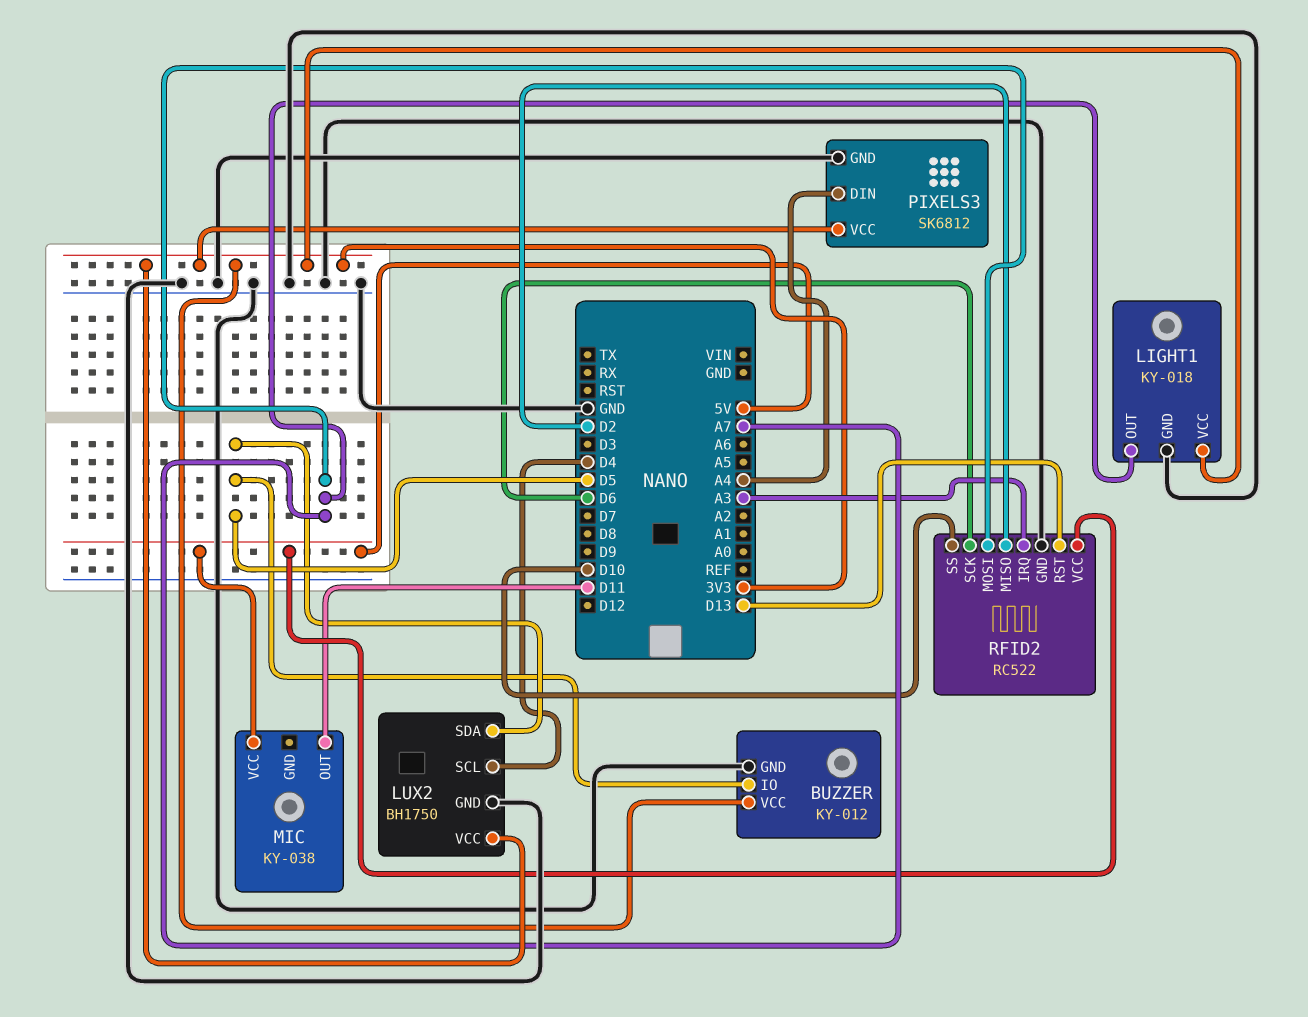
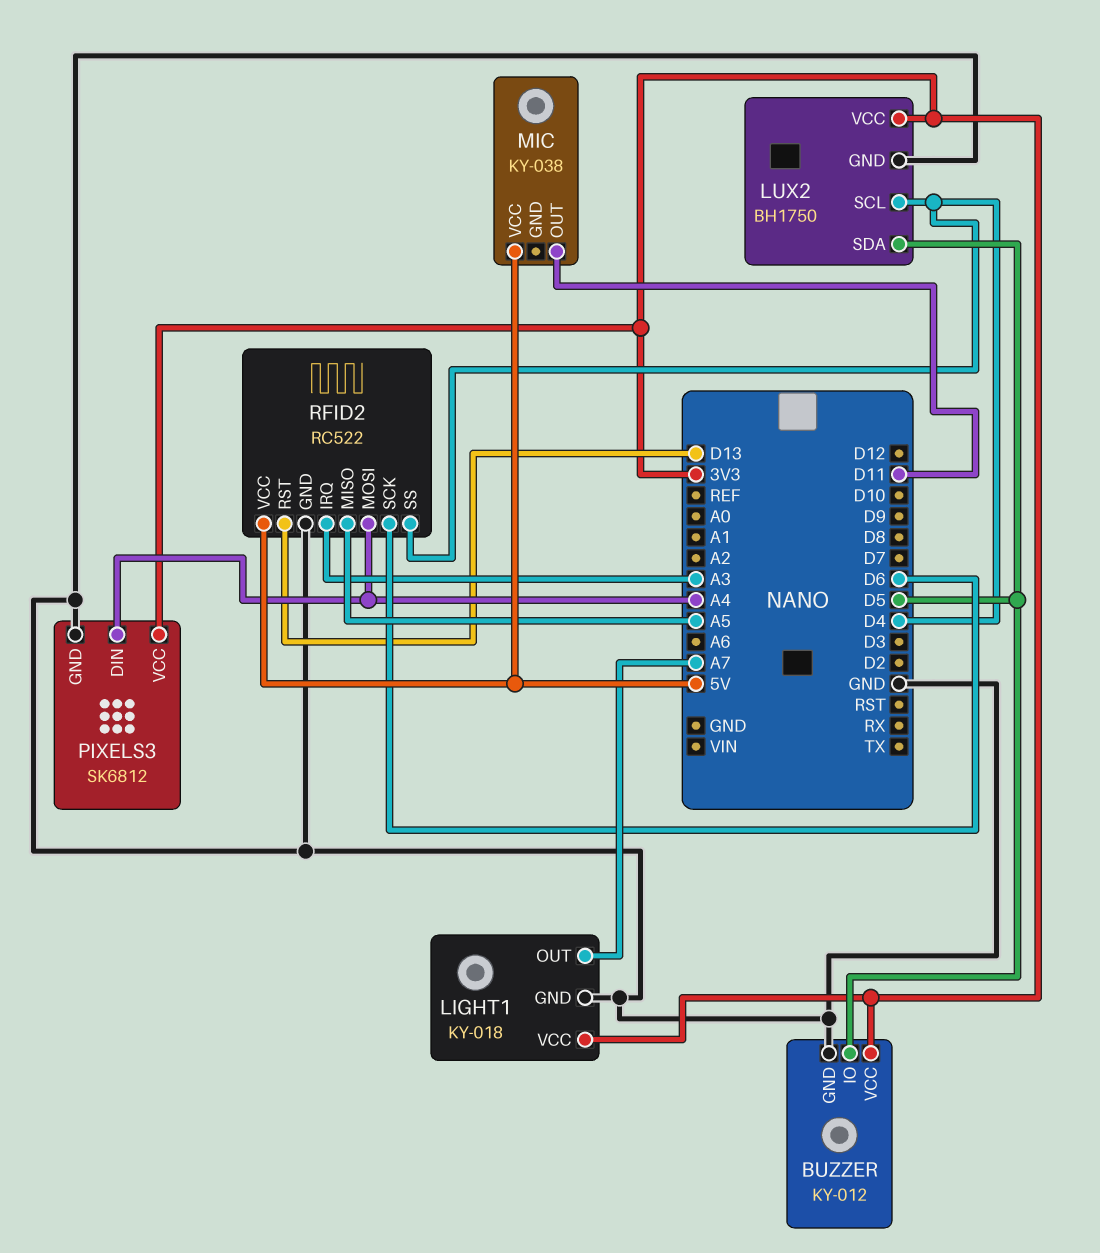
RFID2 pin MISO: D2 -> A5
RFID2 pin MOSI: A7 -> A4
RFID2 pin SS: D10 -> D4

